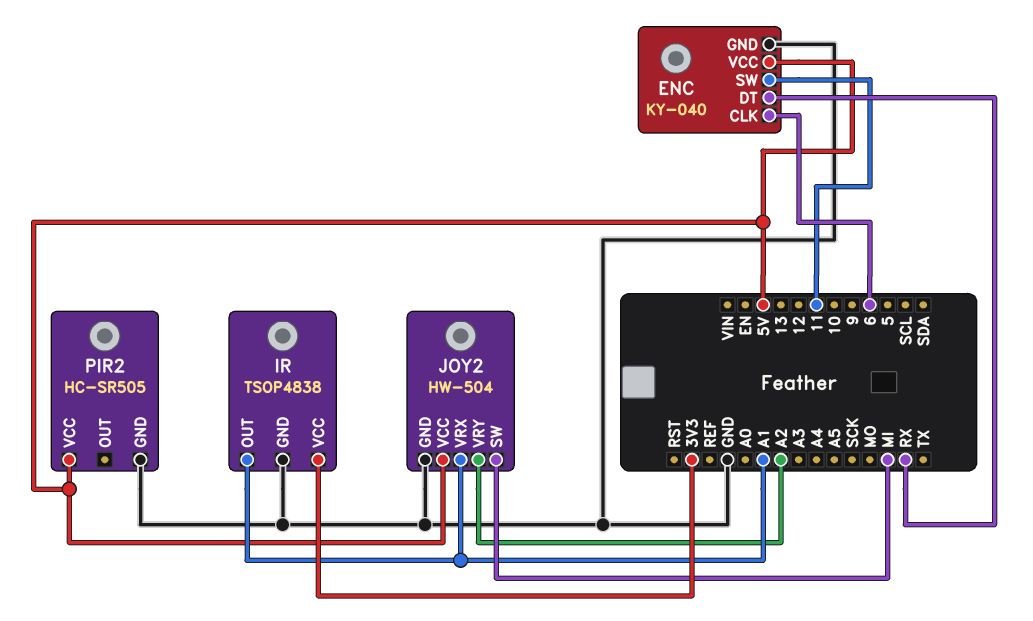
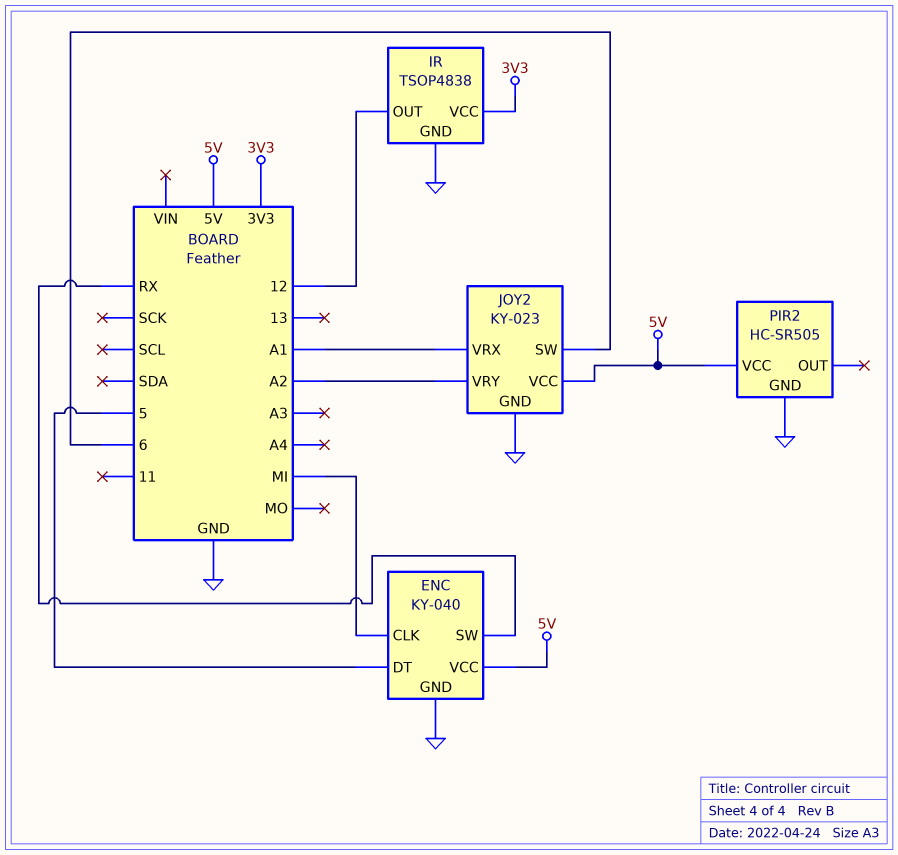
ENC pin CLK: 6 -> MI
ENC pin DT: RX -> 5
ENC pin SW: 11 -> RX
IR pin OUT: A1 -> 12
JOY2: HW-504 -> KY-023
JOY2 pin SW: MI -> 6

